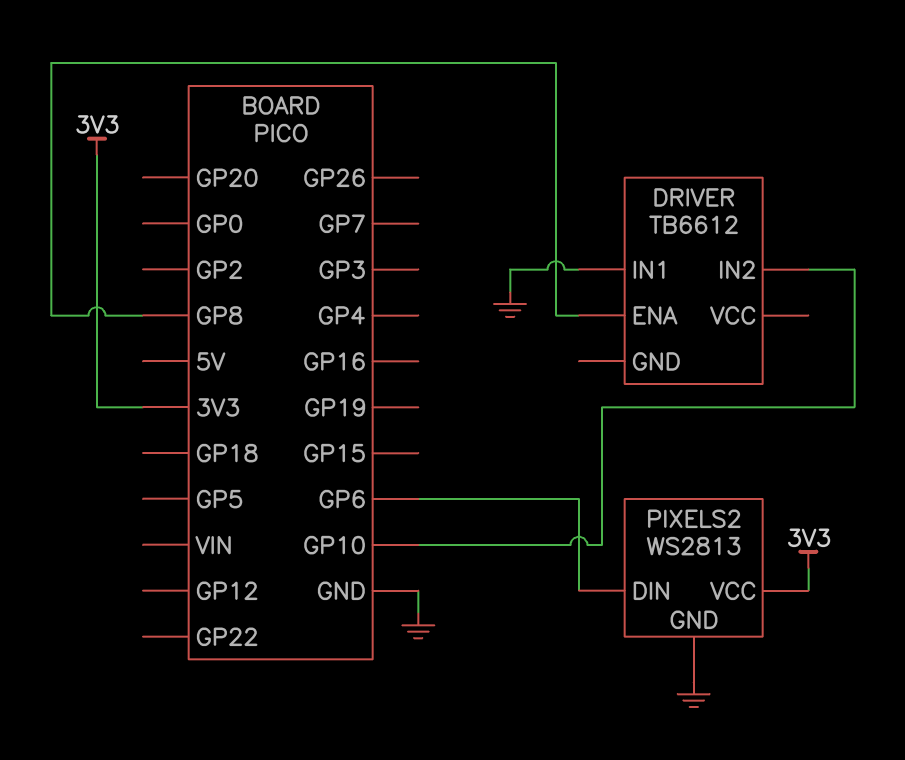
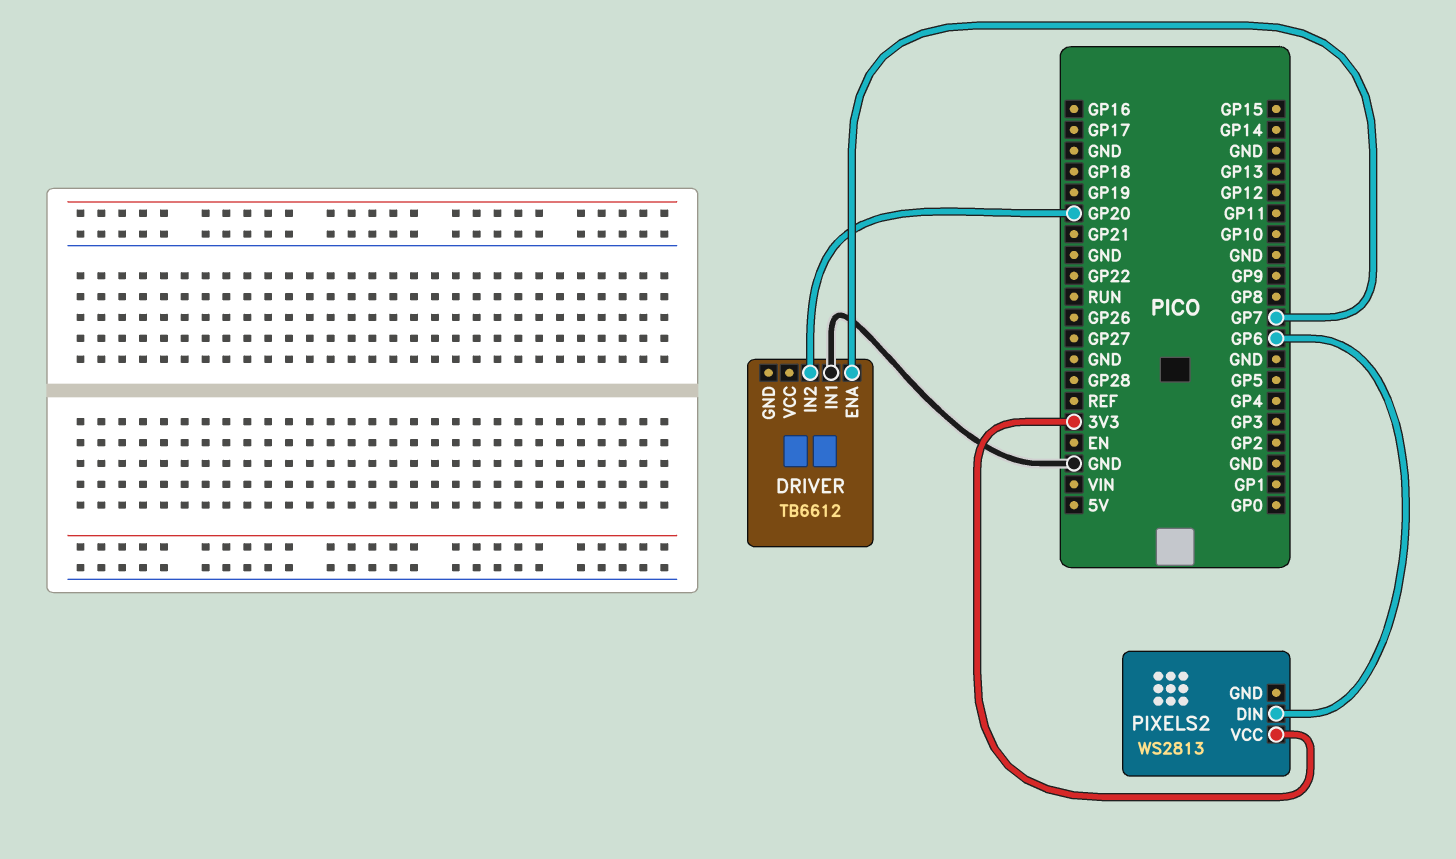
DRIVER pin ENA: GP8 -> GP7
DRIVER pin IN2: GP10 -> GP20
PIXELS2 pin GND: GND -> none

